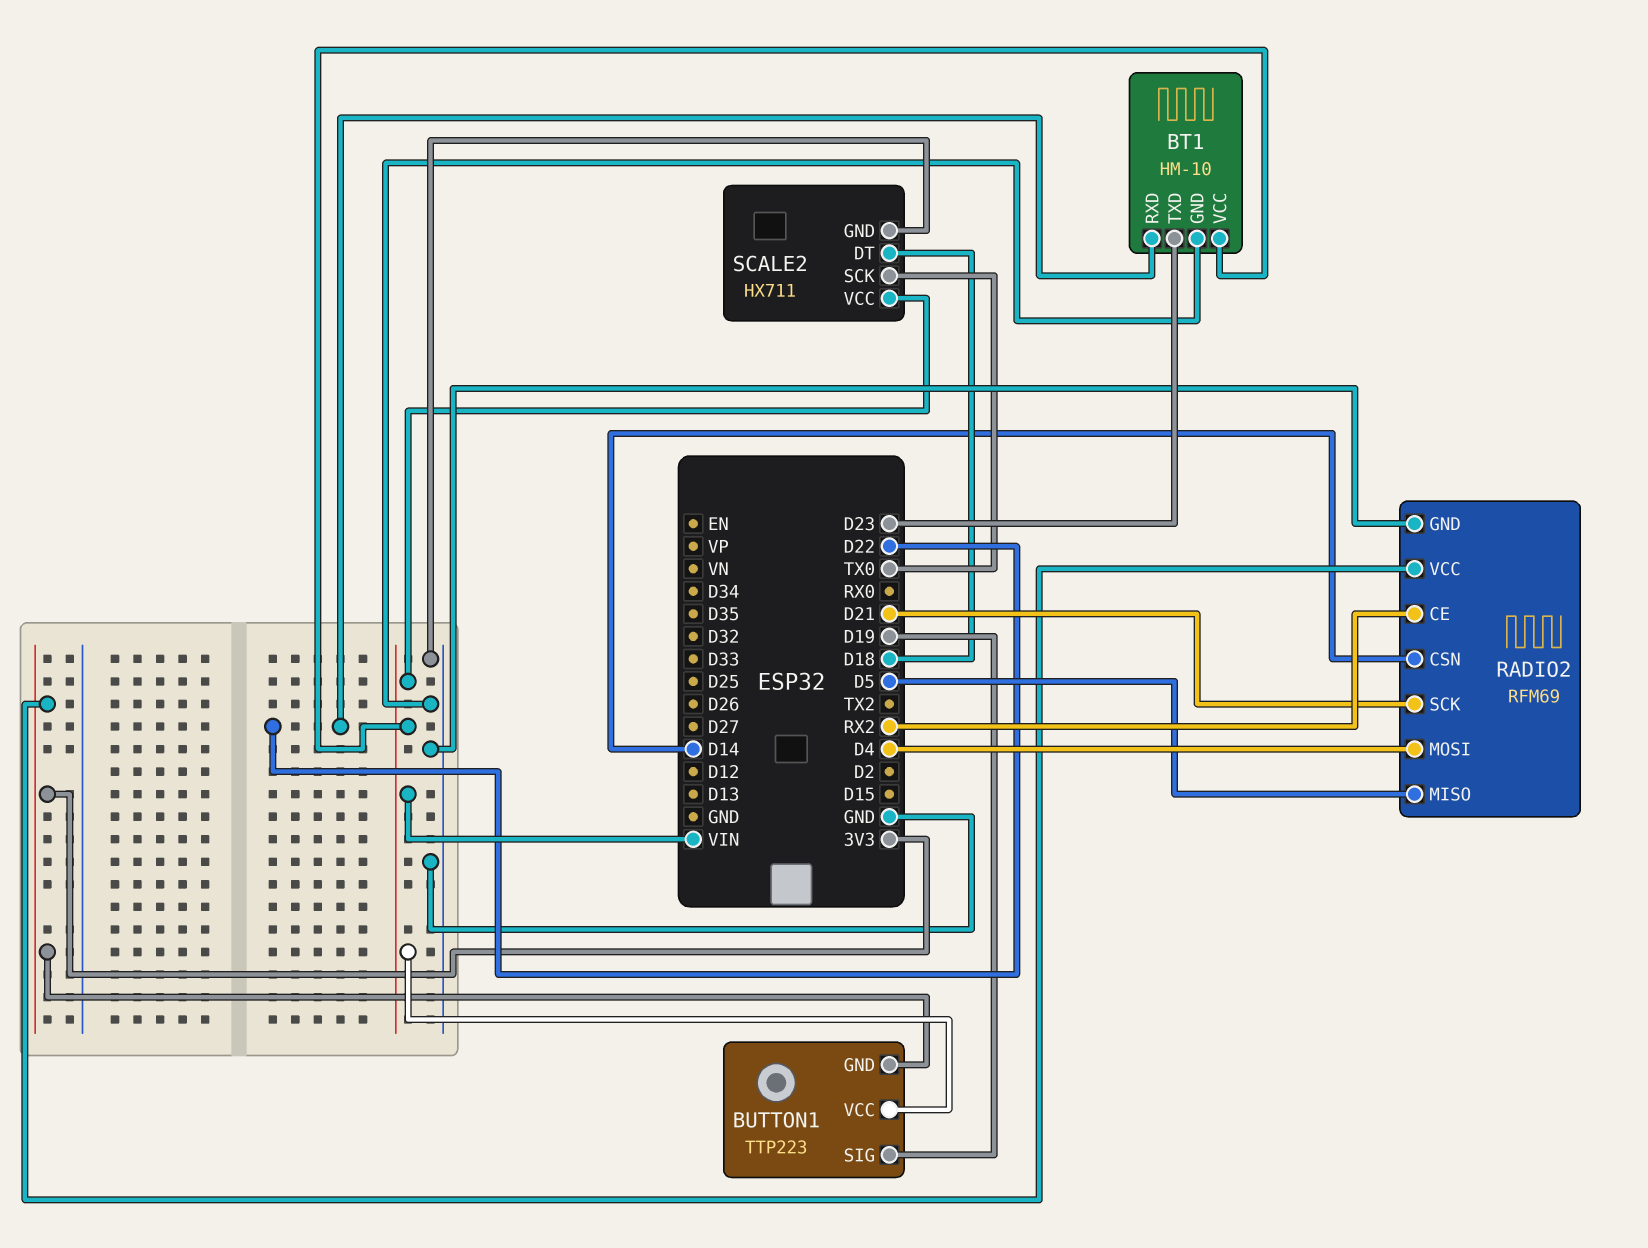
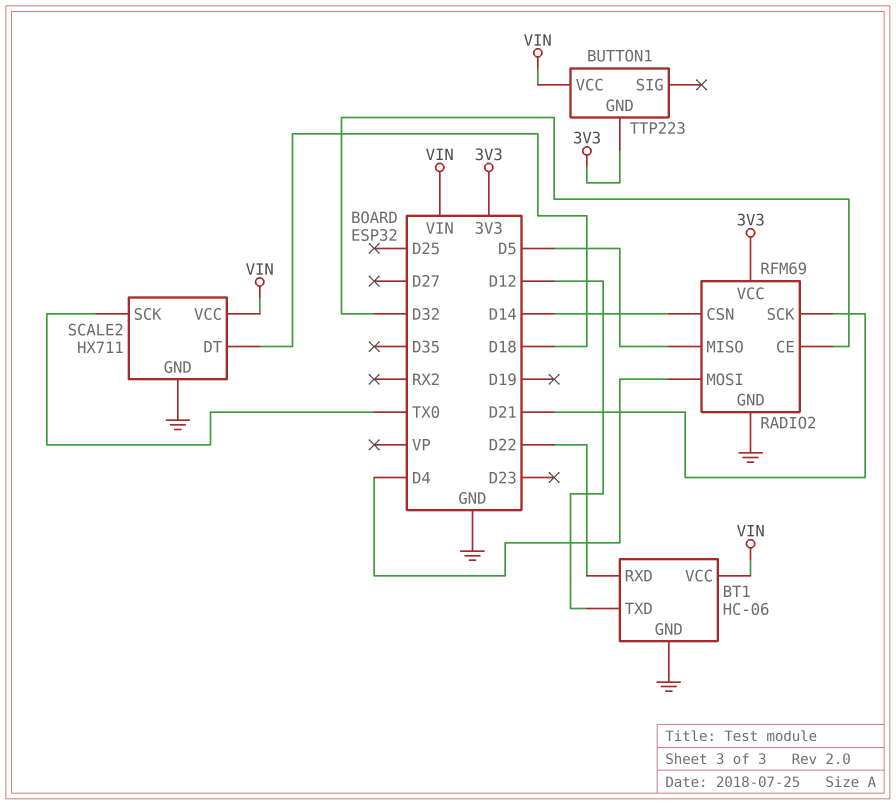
BT1: HM-10 -> HC-06
BT1 pin TXD: D23 -> D12
BUTTON1 pin SIG: D19 -> none
RADIO2 pin CE: RX2 -> D32

